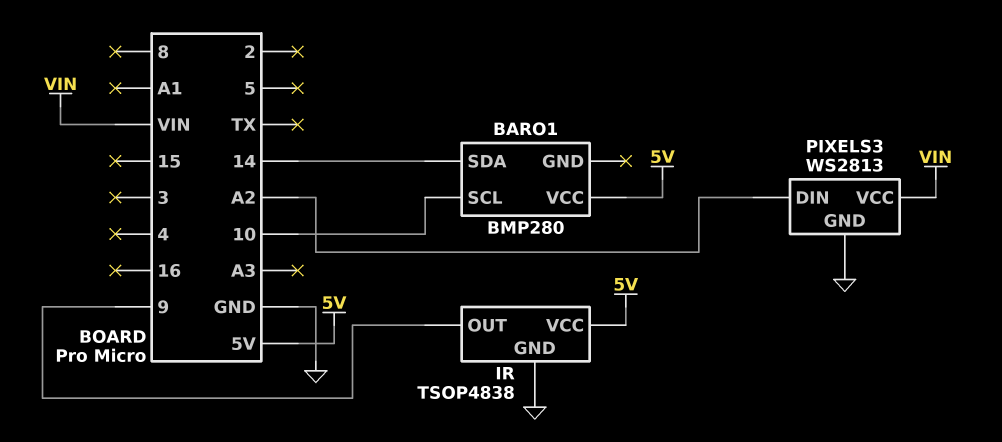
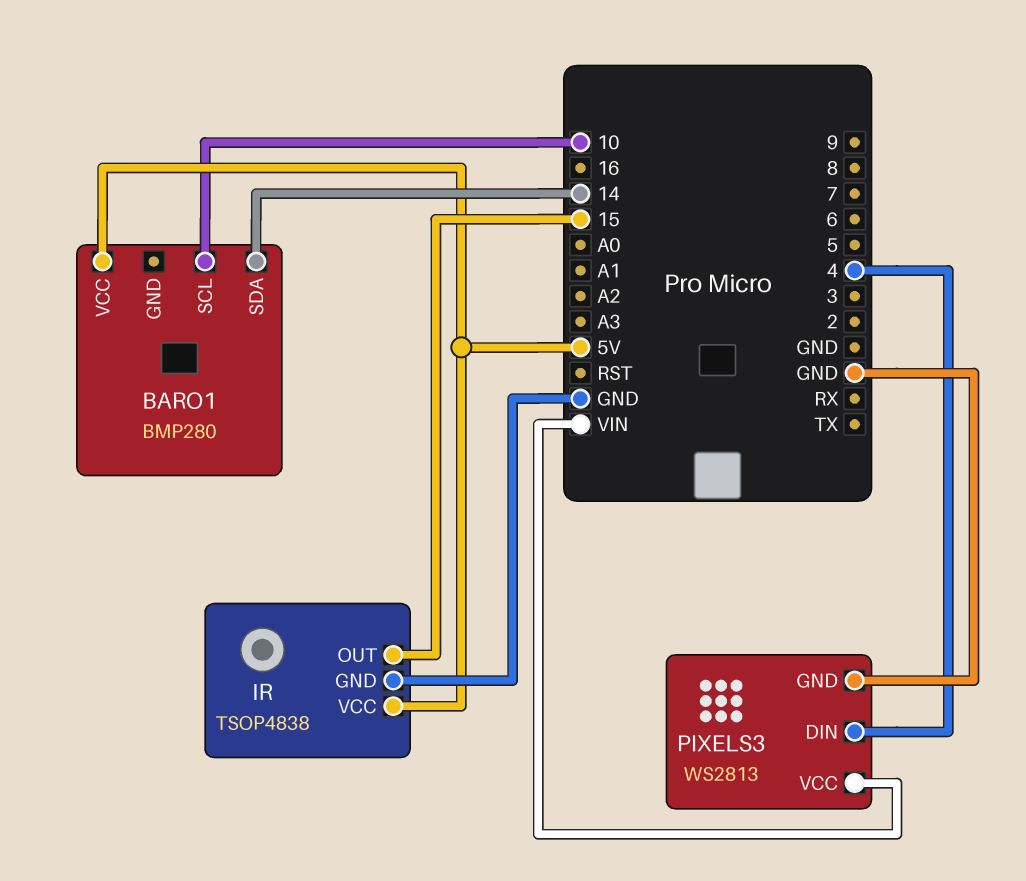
IR pin OUT: 9 -> 15
PIXELS3 pin DIN: A2 -> 4

